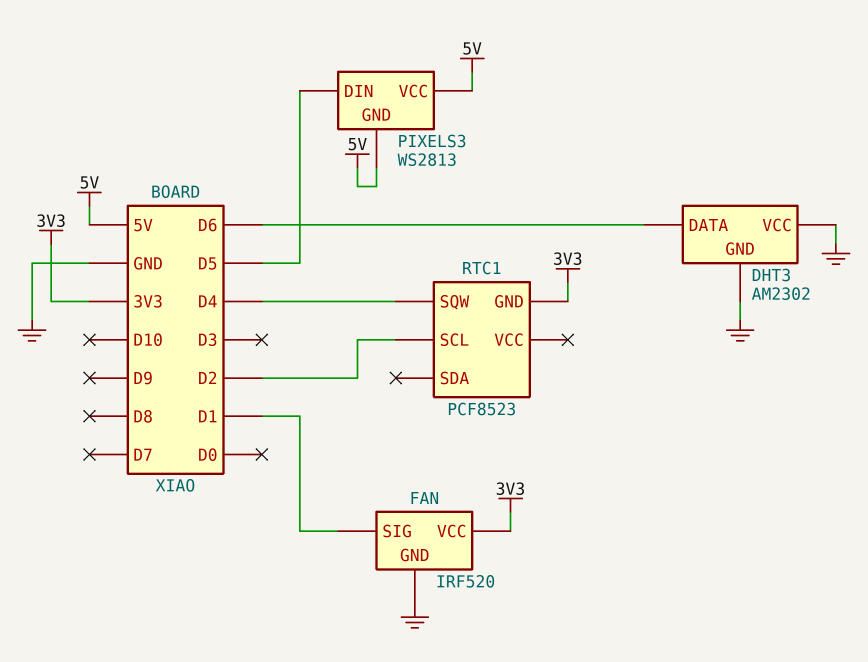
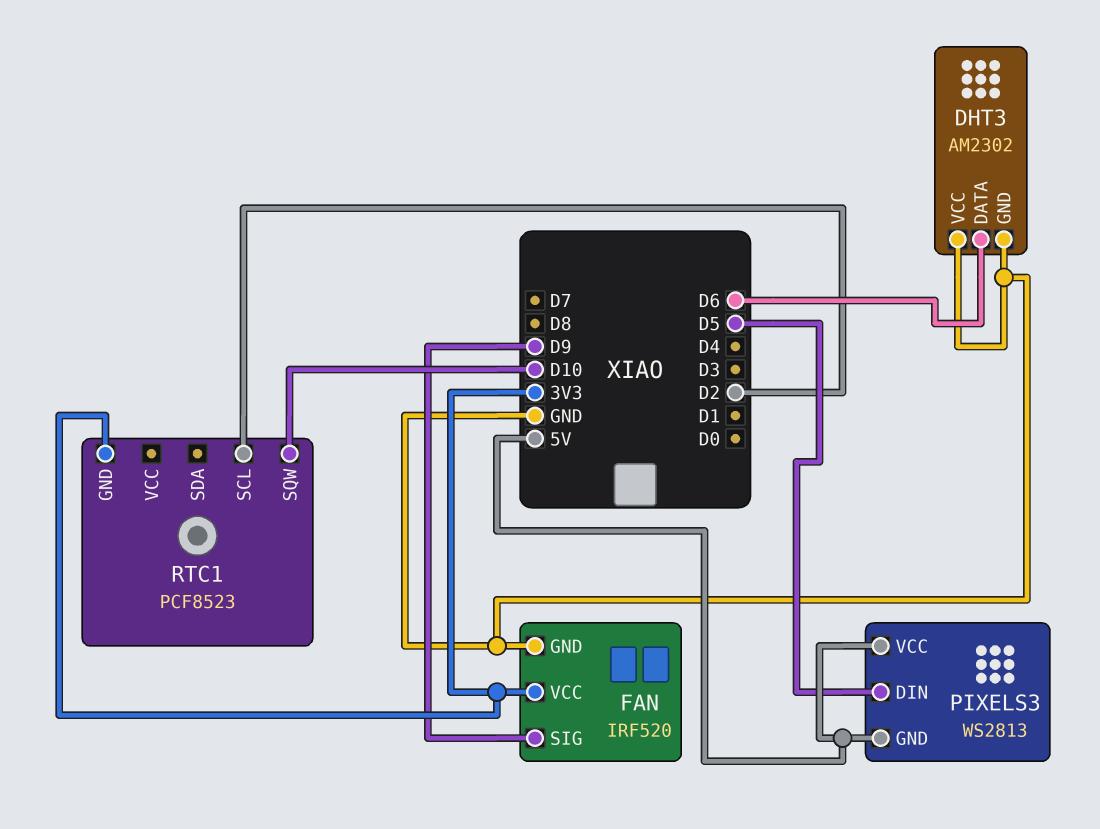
FAN pin SIG: D1 -> D9
RTC1 pin SQW: D4 -> D10

